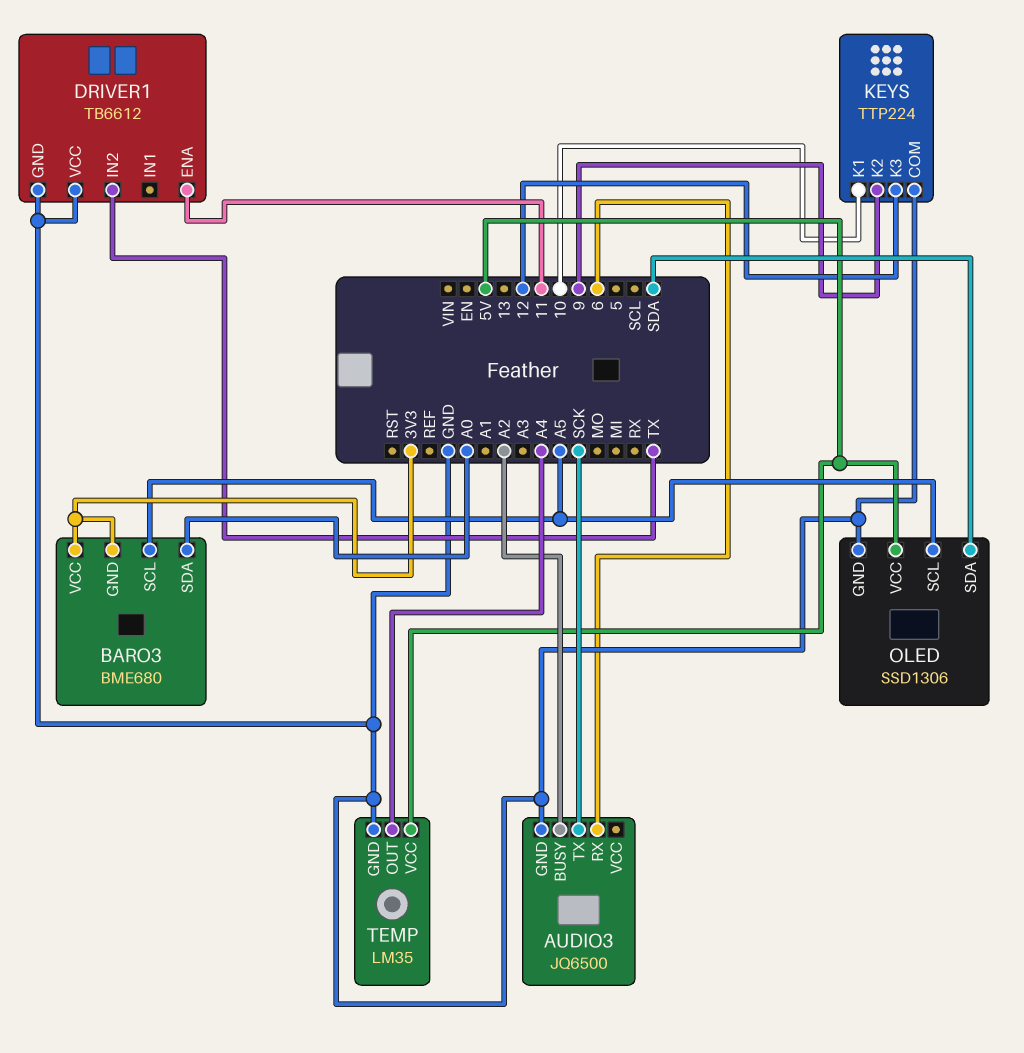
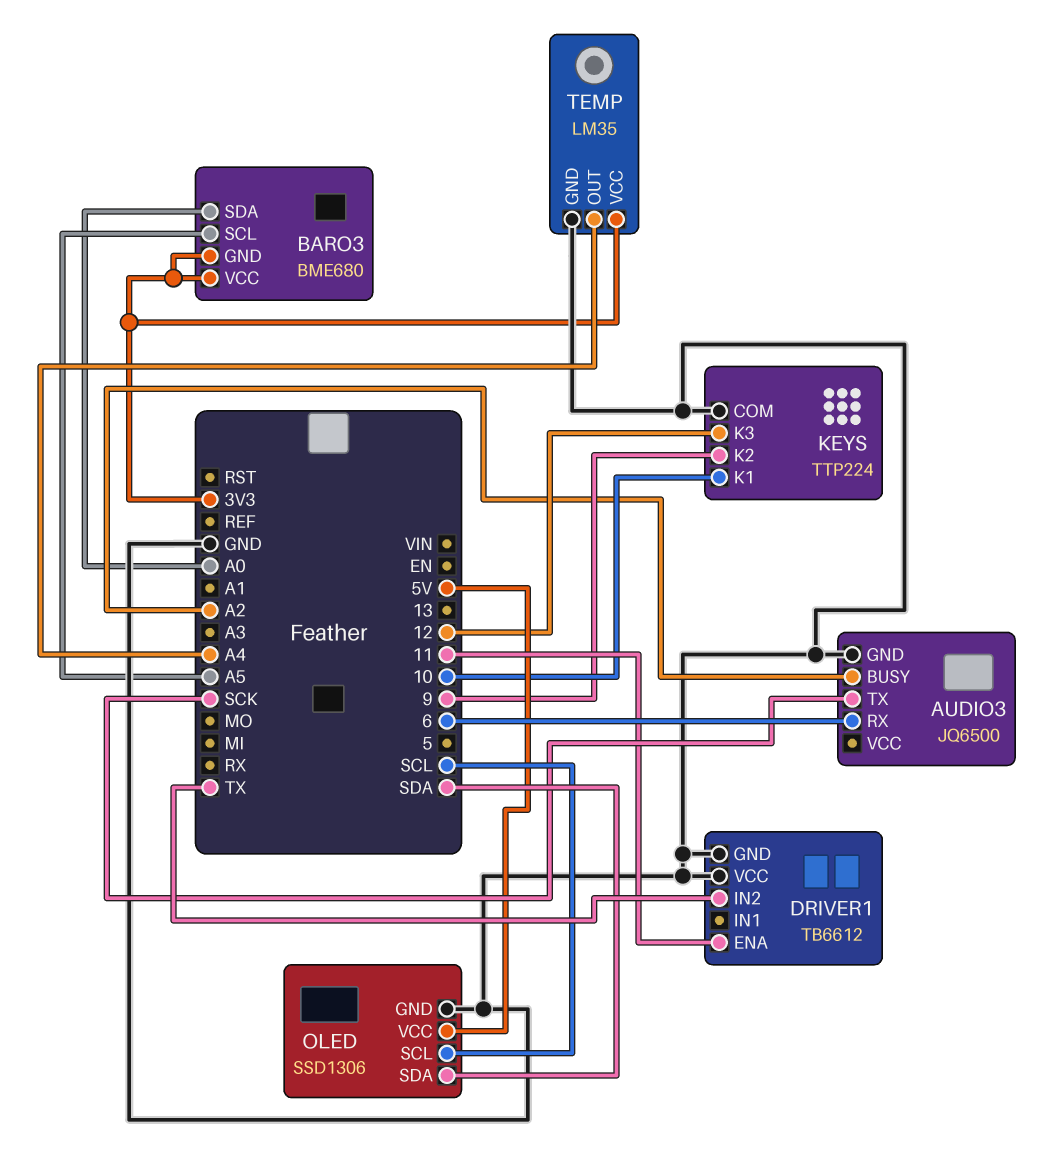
OLED pin SCL: A5 -> SCL
TEMP pin VCC: 5V -> 3V3

